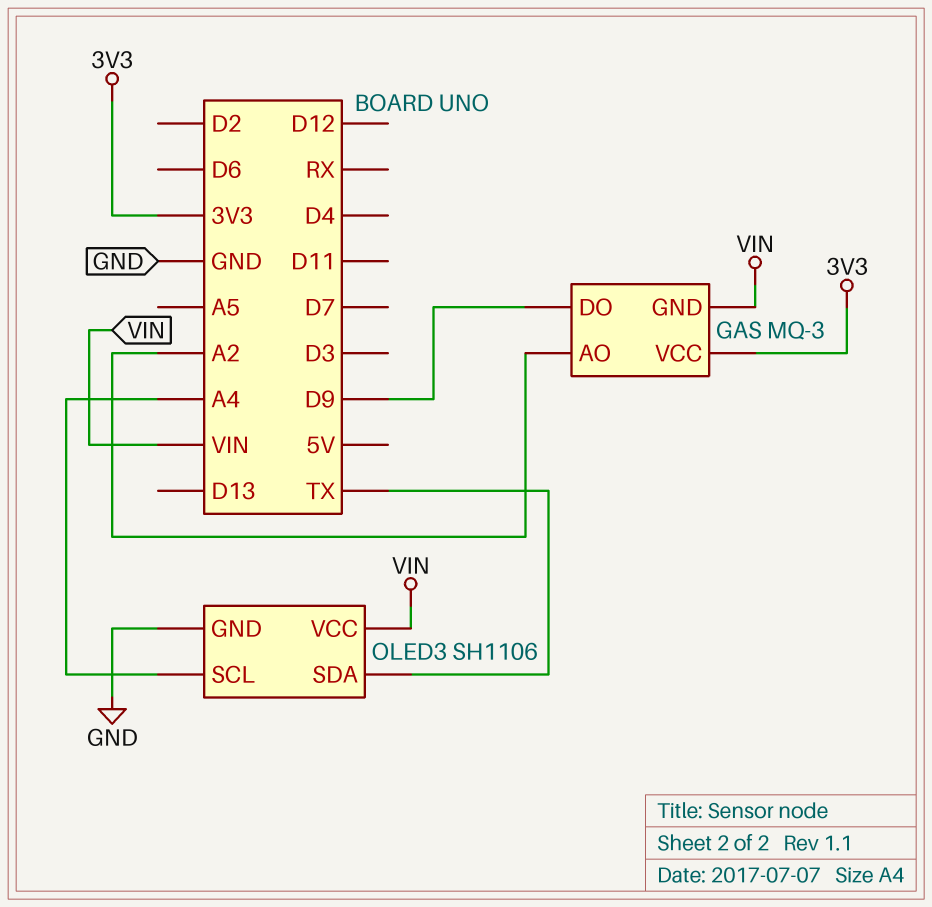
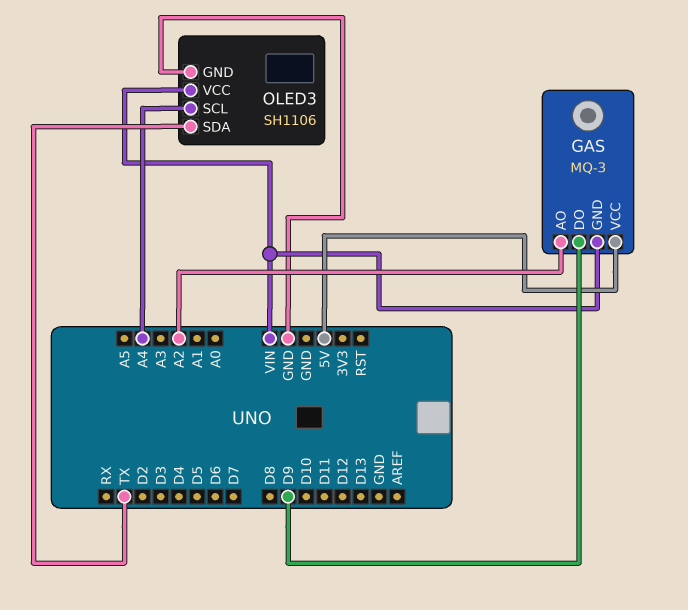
GAS pin VCC: 3V3 -> 5V

